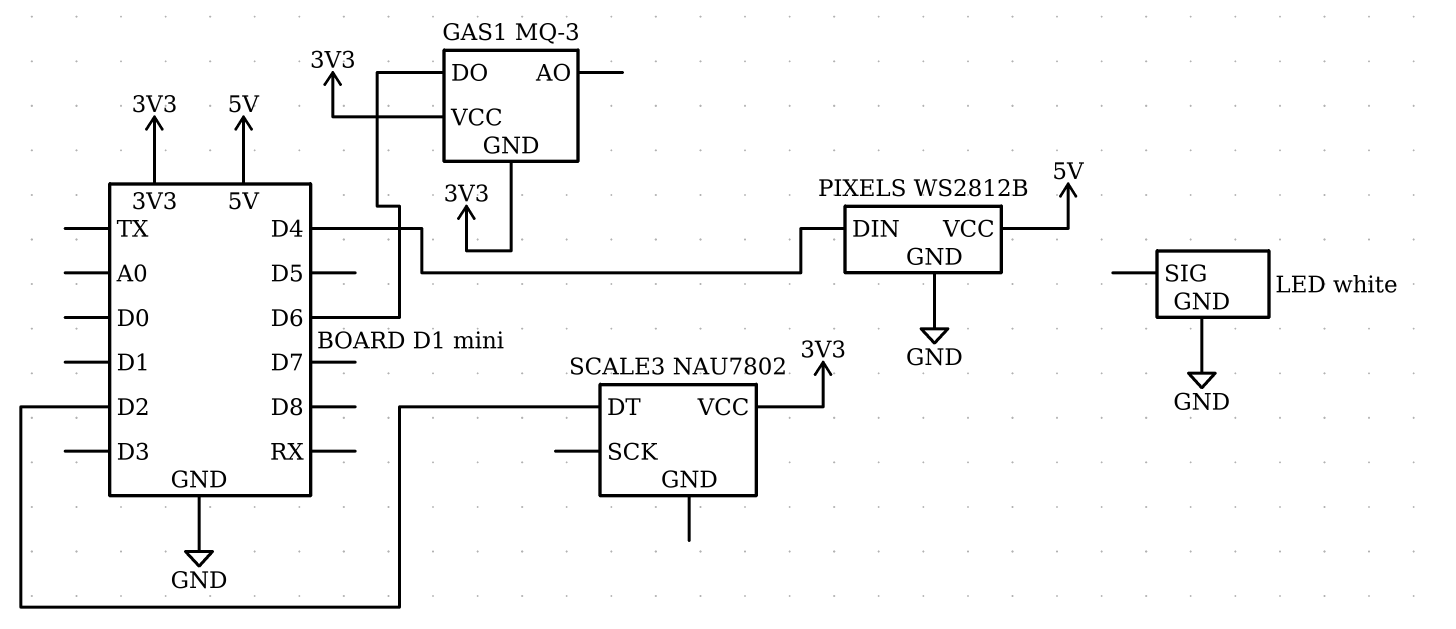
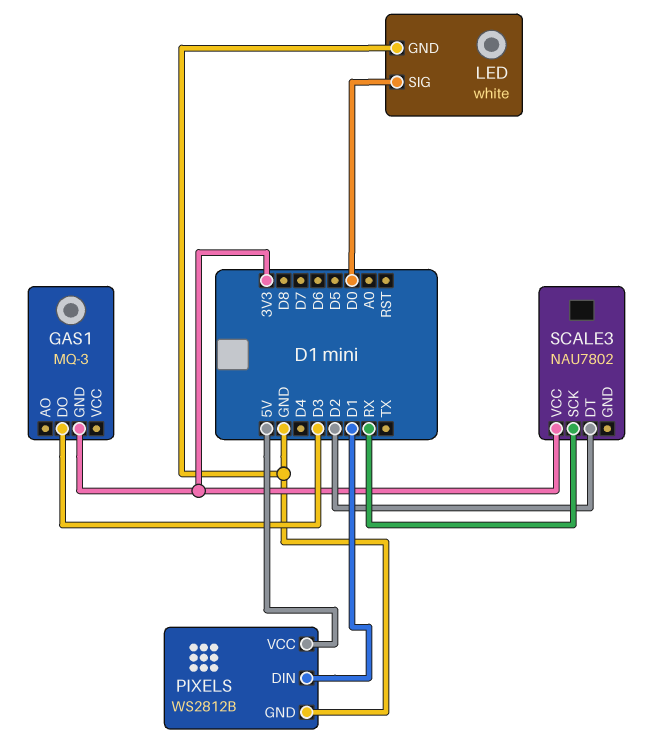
GAS1 pin DO: D6 -> D3
GAS1 pin VCC: 3V3 -> none
LED pin SIG: none -> D0
PIXELS pin DIN: D4 -> D1
SCALE3 pin SCK: none -> RX

